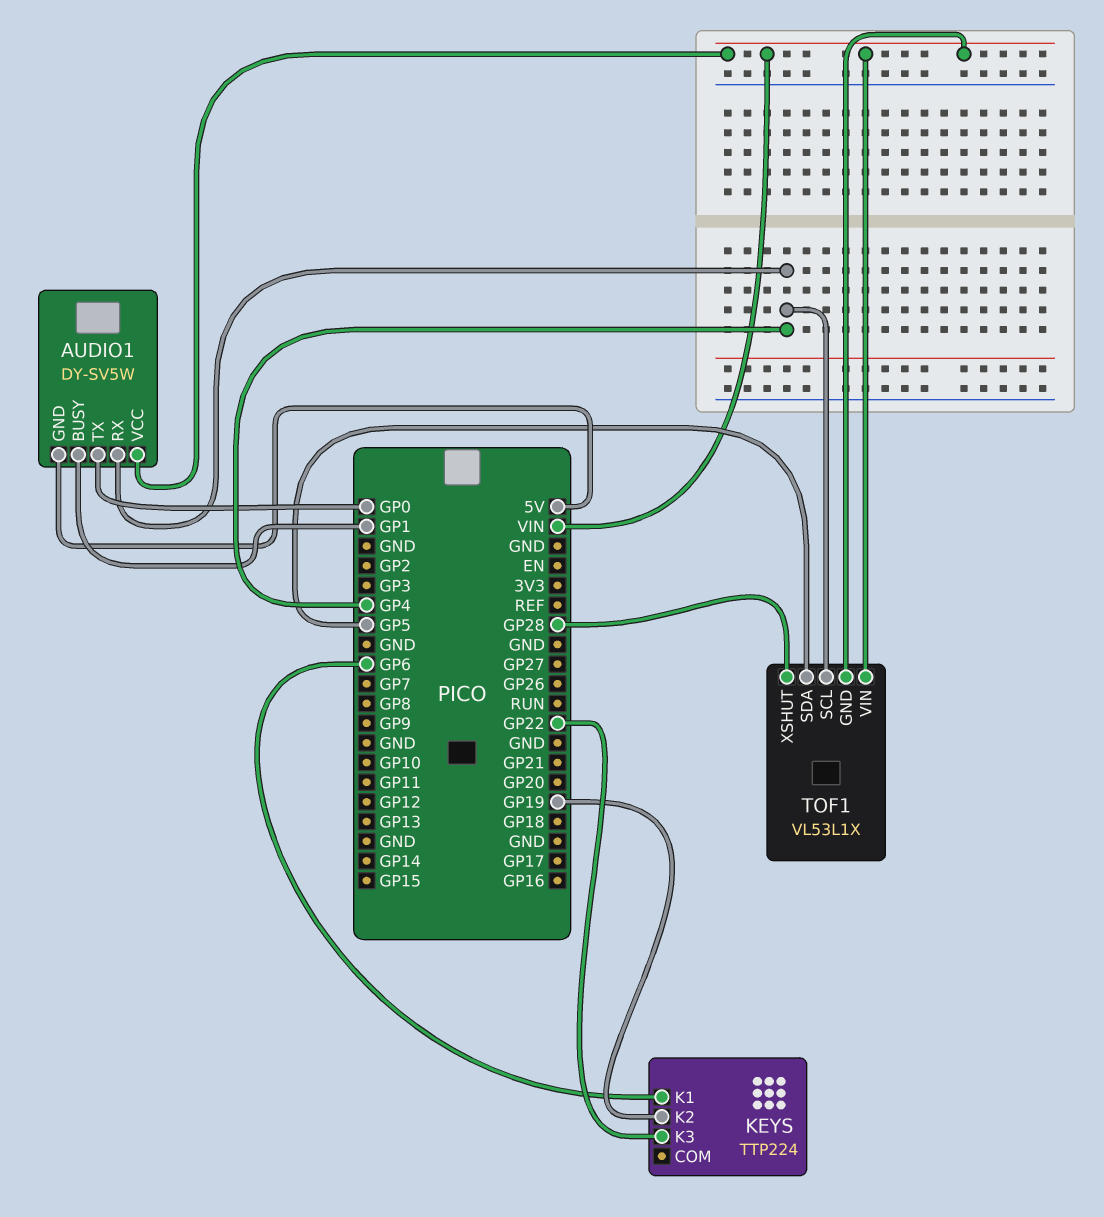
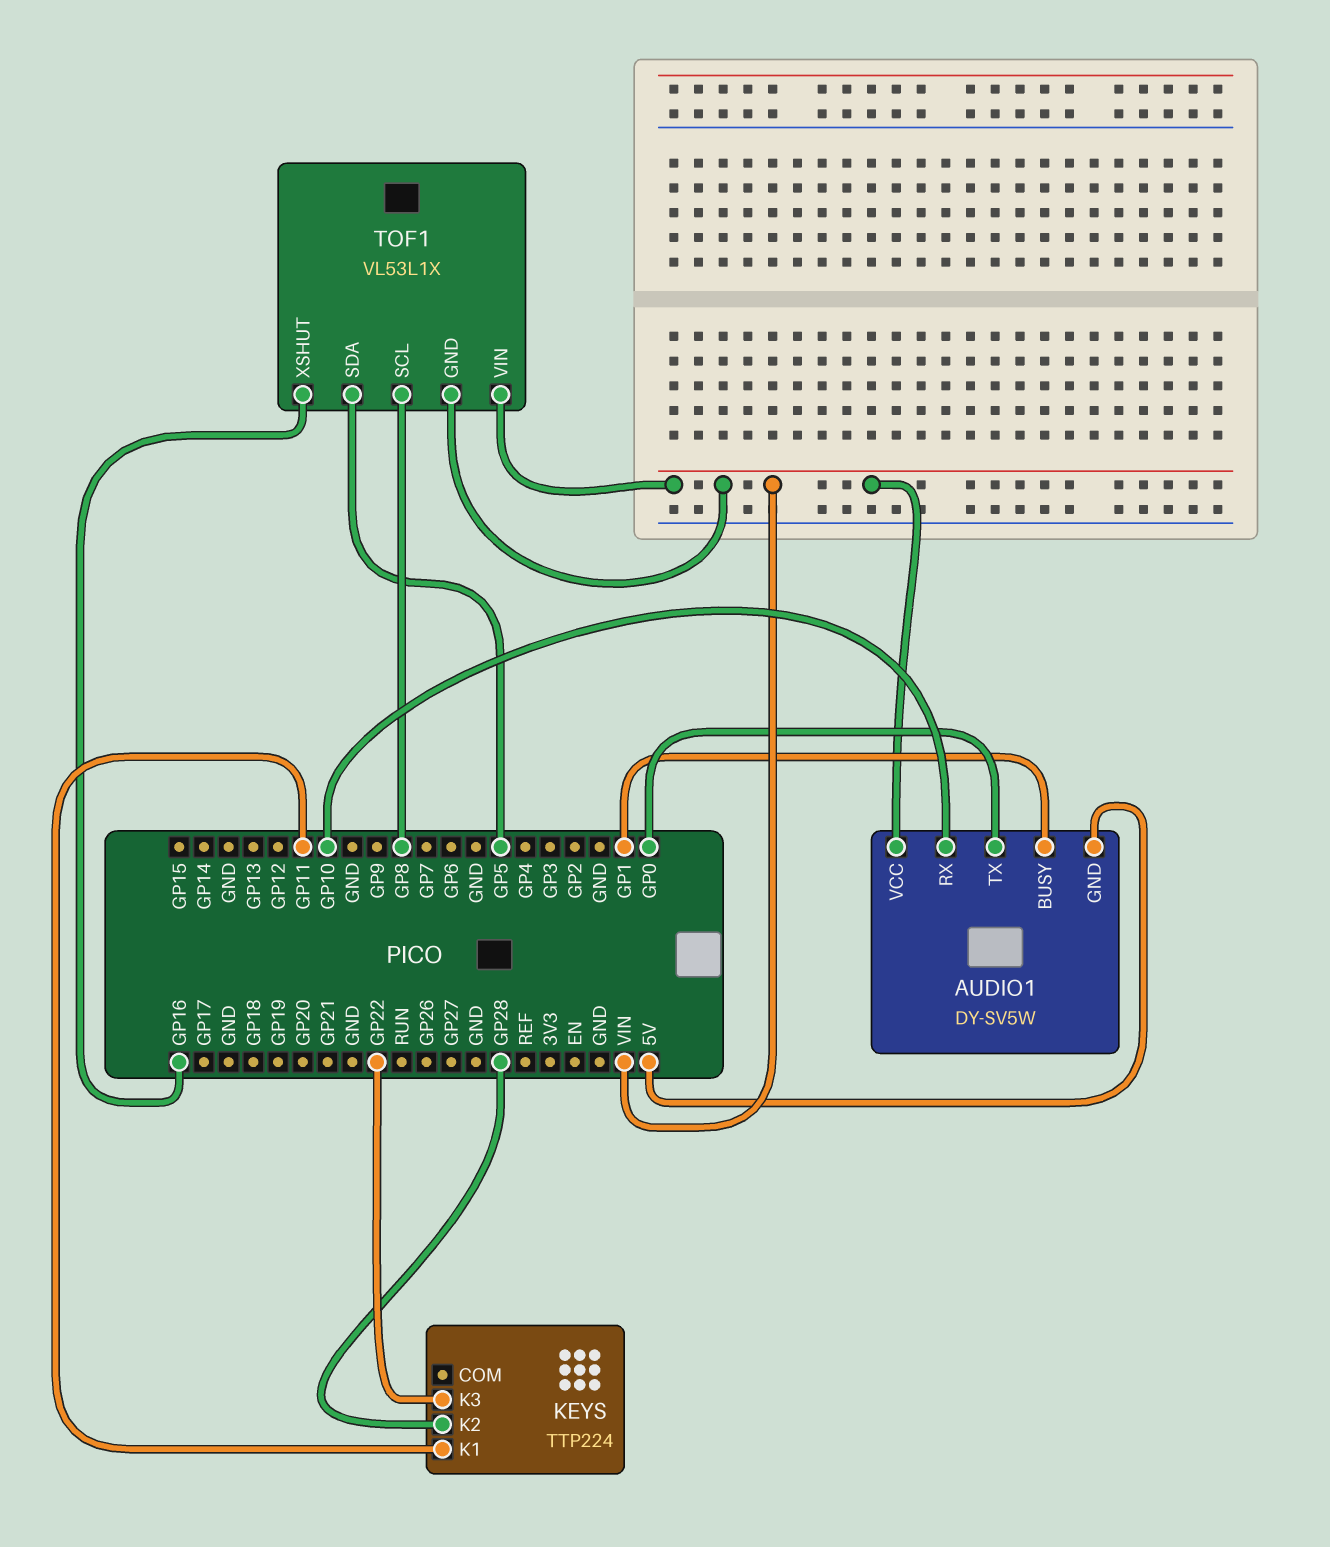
AUDIO1 pin RX: GP4 -> GP10
KEYS pin K1: GP6 -> GP11
KEYS pin K2: GP19 -> GP28
TOF1 pin SCL: GP4 -> GP8
TOF1 pin XSHUT: GP28 -> GP16

